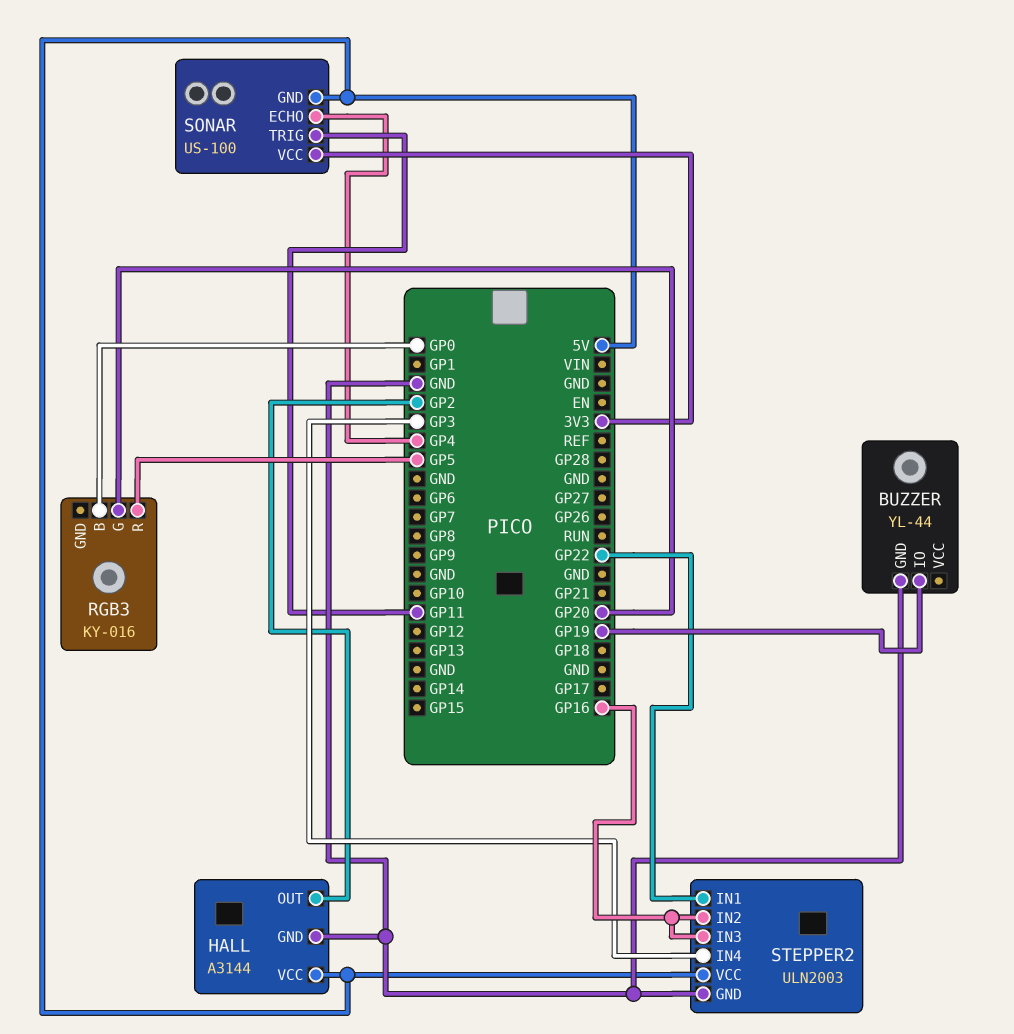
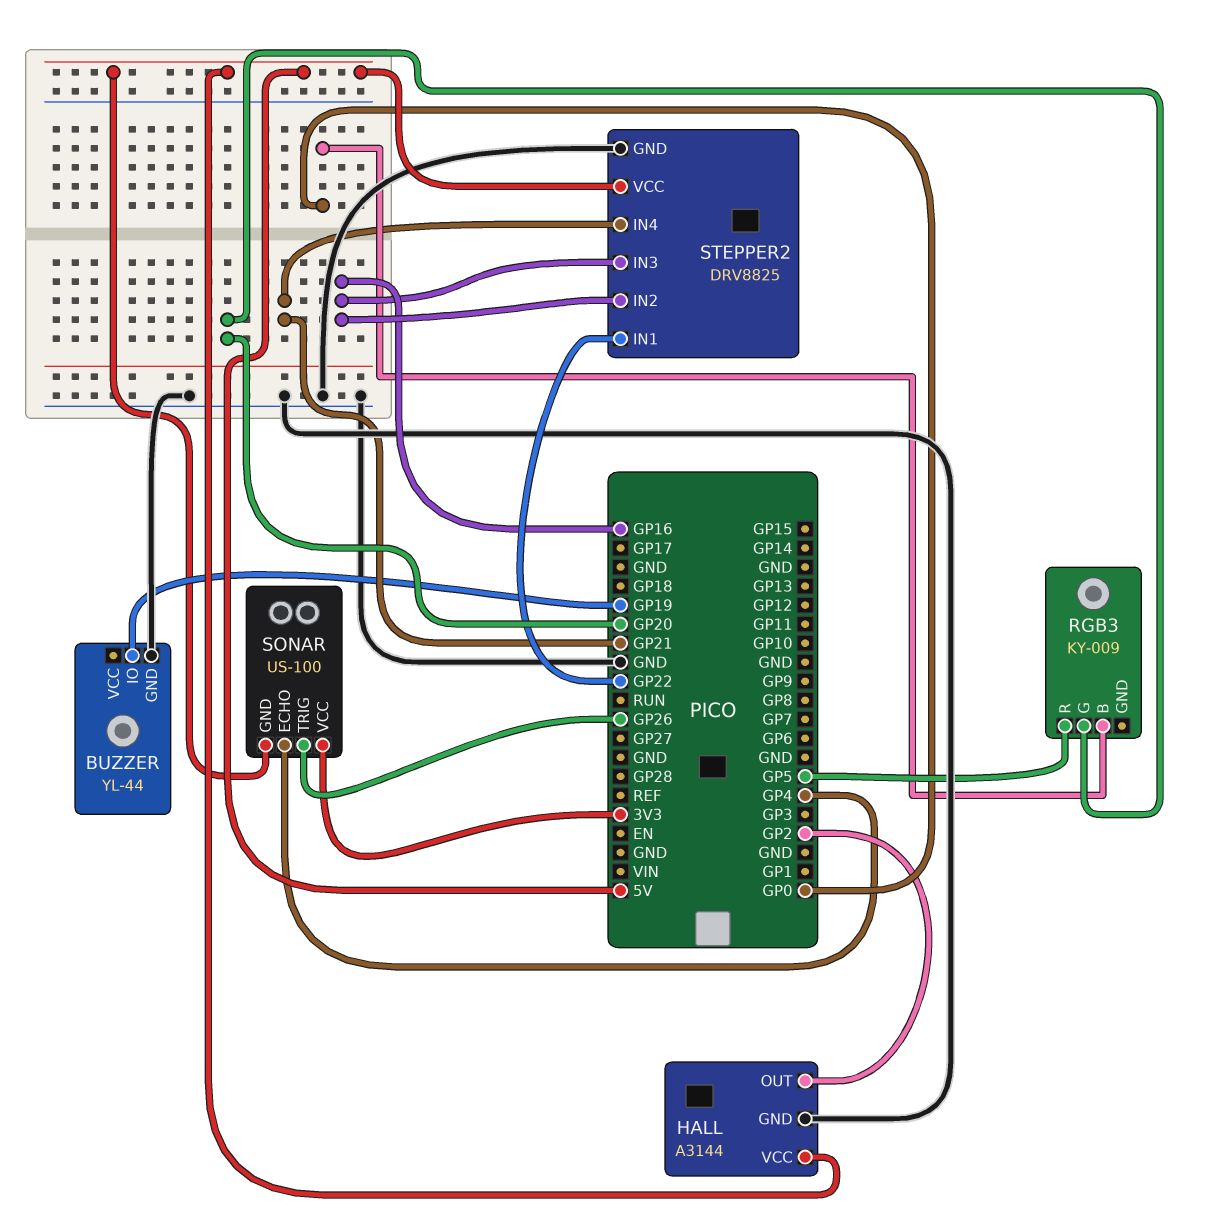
RGB3: KY-016 -> KY-009
SONAR pin TRIG: GP11 -> GP26
STEPPER2: ULN2003 -> DRV8825
STEPPER2 pin IN4: GP3 -> GP21

